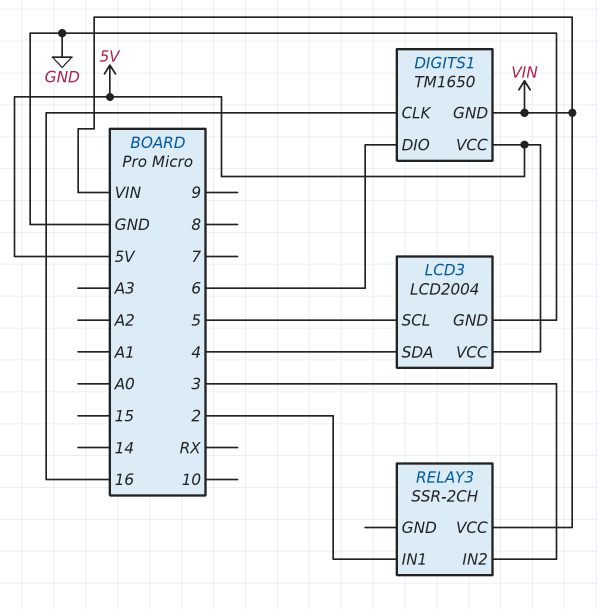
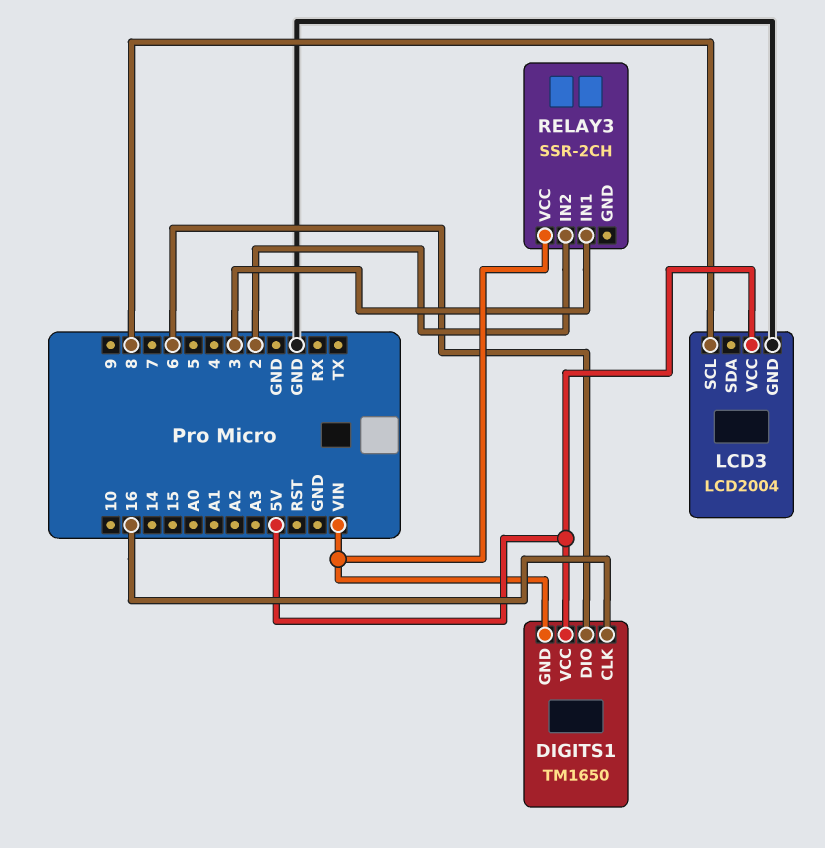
LCD3 pin SCL: 5 -> 8
LCD3 pin SDA: 4 -> none
RELAY3 pin IN1: 2 -> 3
RELAY3 pin IN2: 3 -> 2

